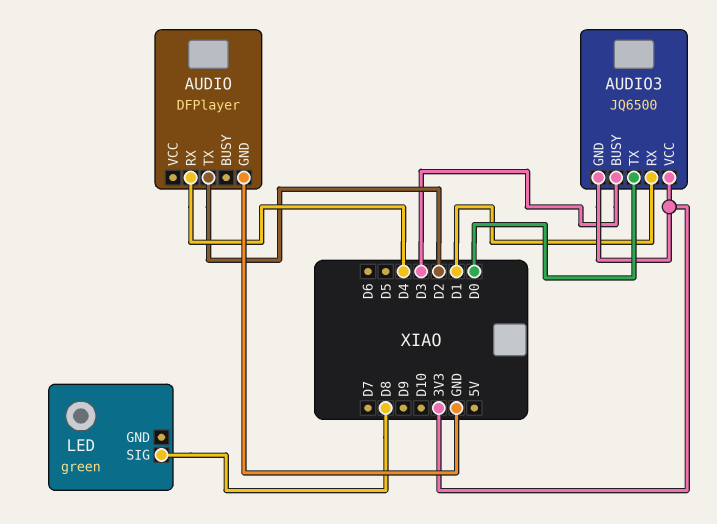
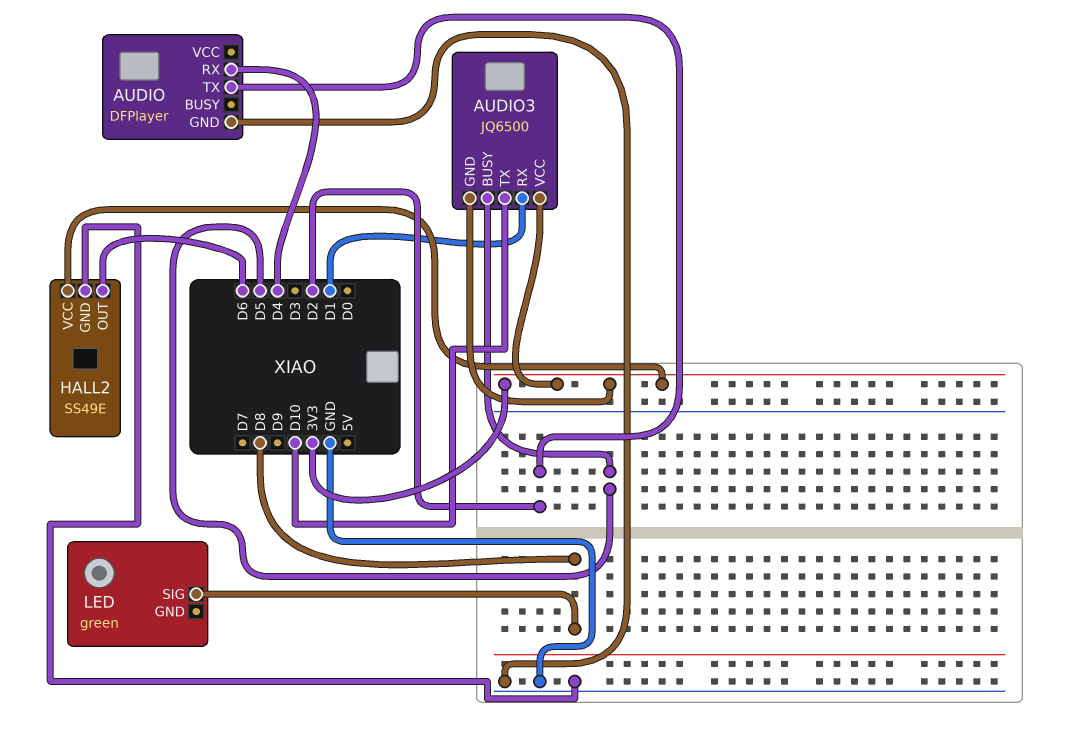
AUDIO3 pin BUSY: D3 -> D5
AUDIO3 pin TX: D0 -> D10
HALL2: none -> SS49E
HALL2 pin GND: none -> GND
HALL2 pin OUT: none -> D6
HALL2 pin VCC: none -> 3V3

